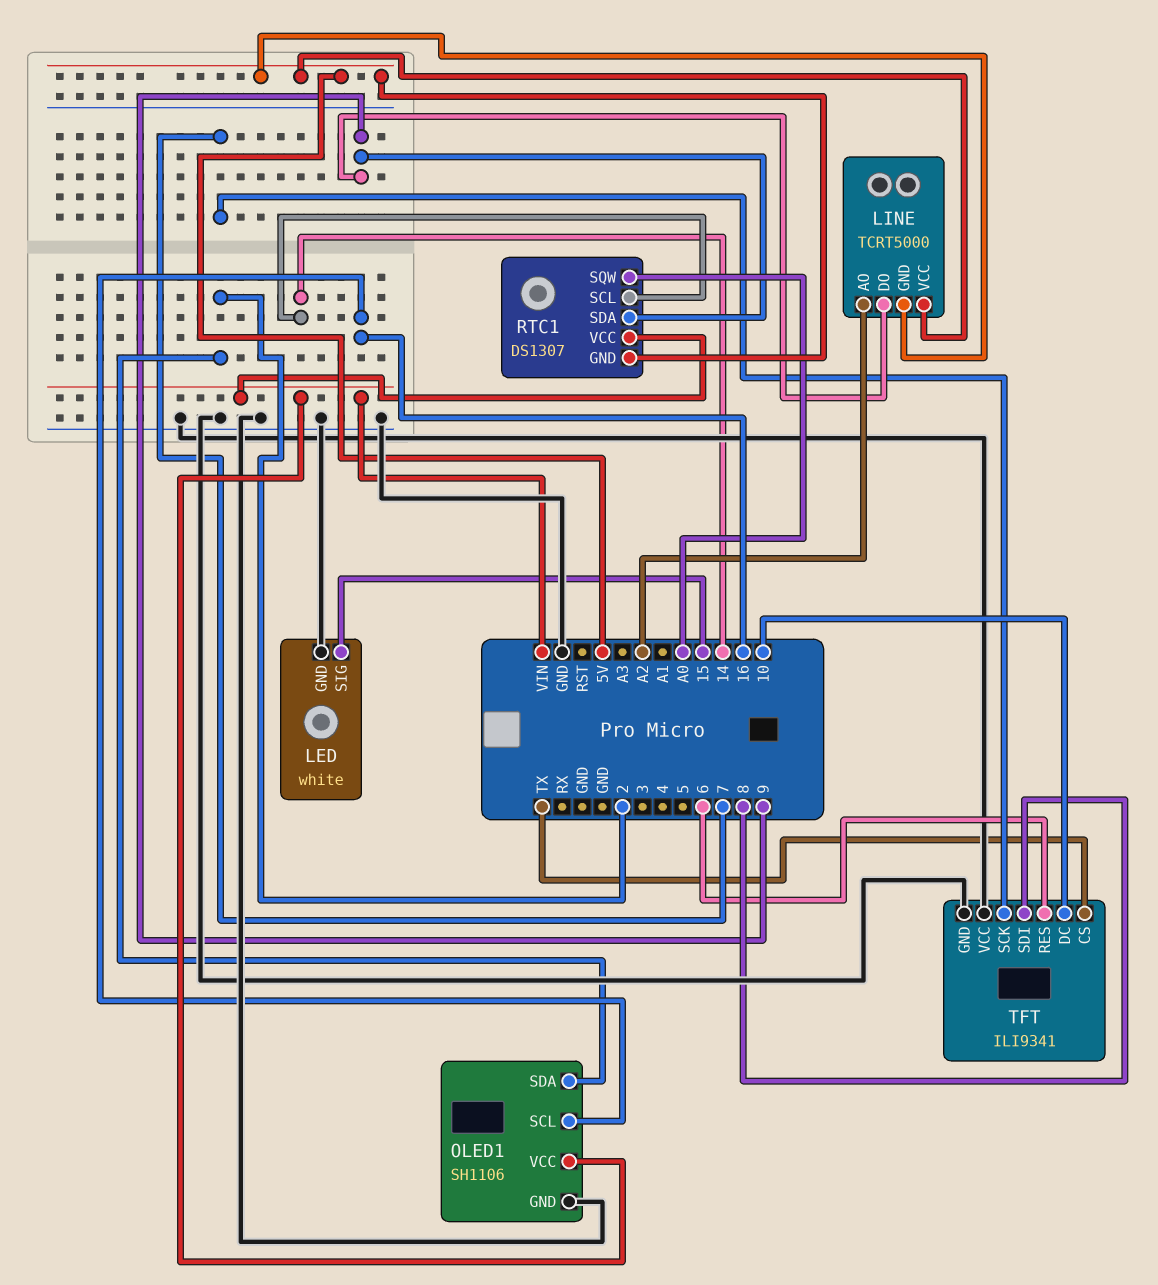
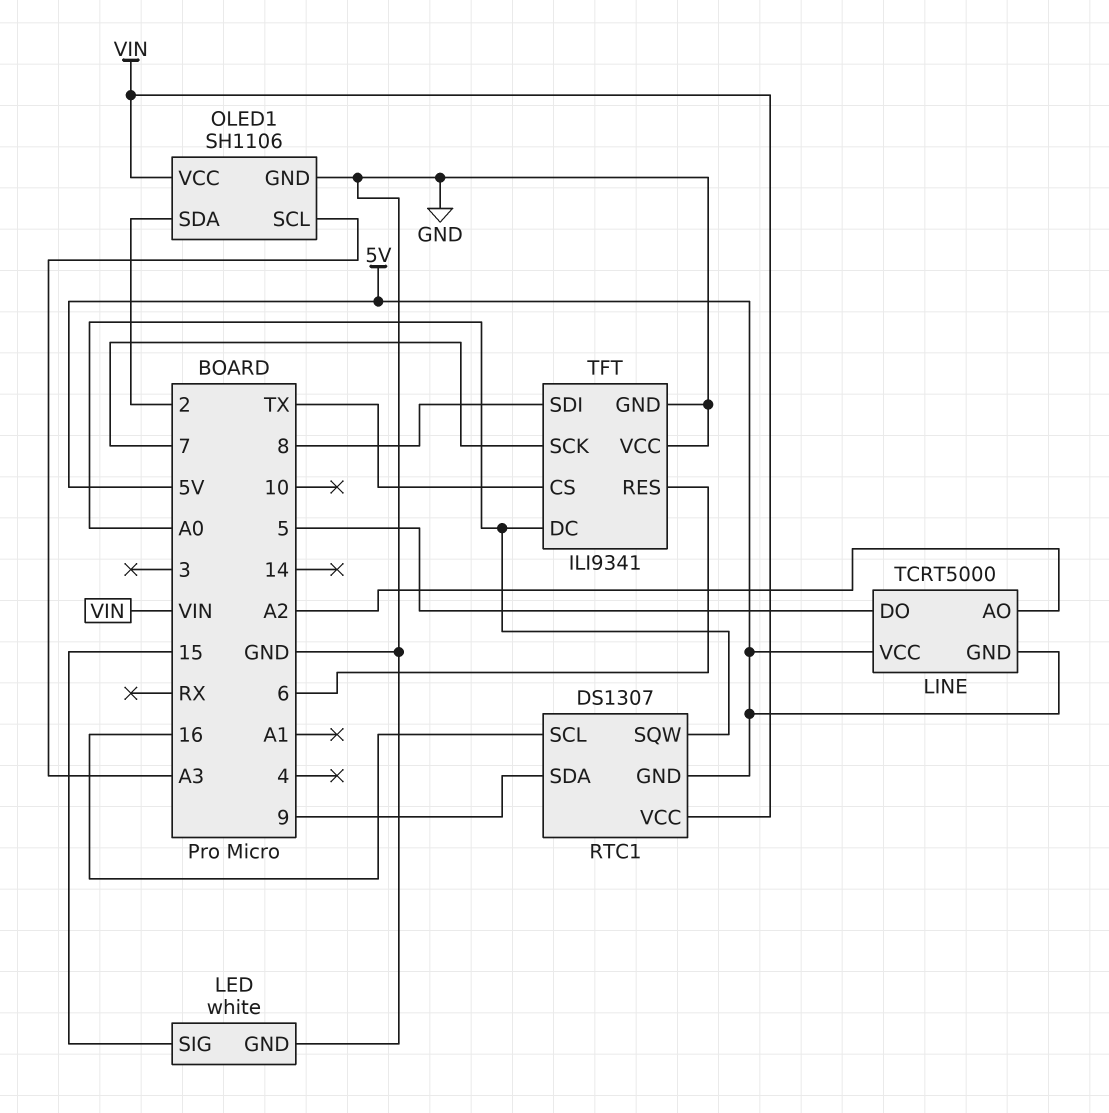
LINE pin DO: 9 -> 5
OLED1 pin SCL: 16 -> A3
RTC1 pin SCL: 14 -> 16
TFT pin DC: 10 -> A0

